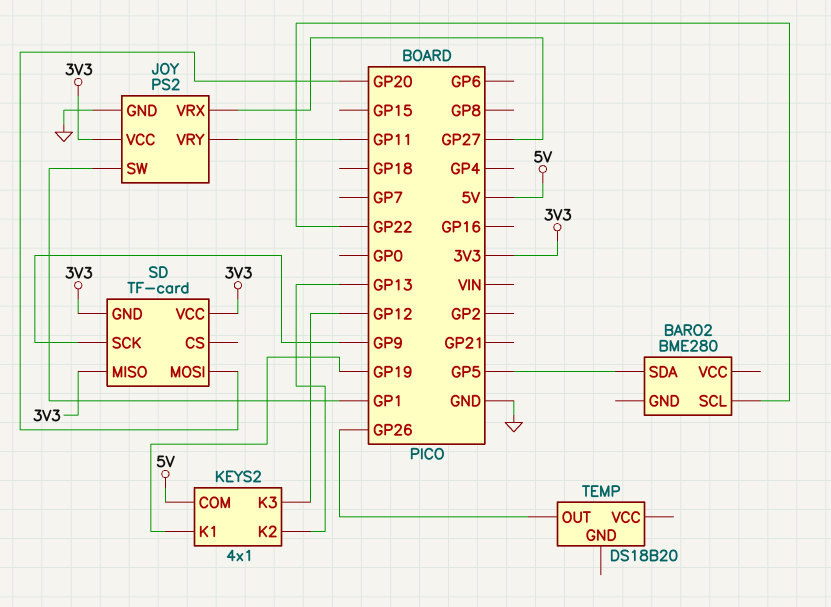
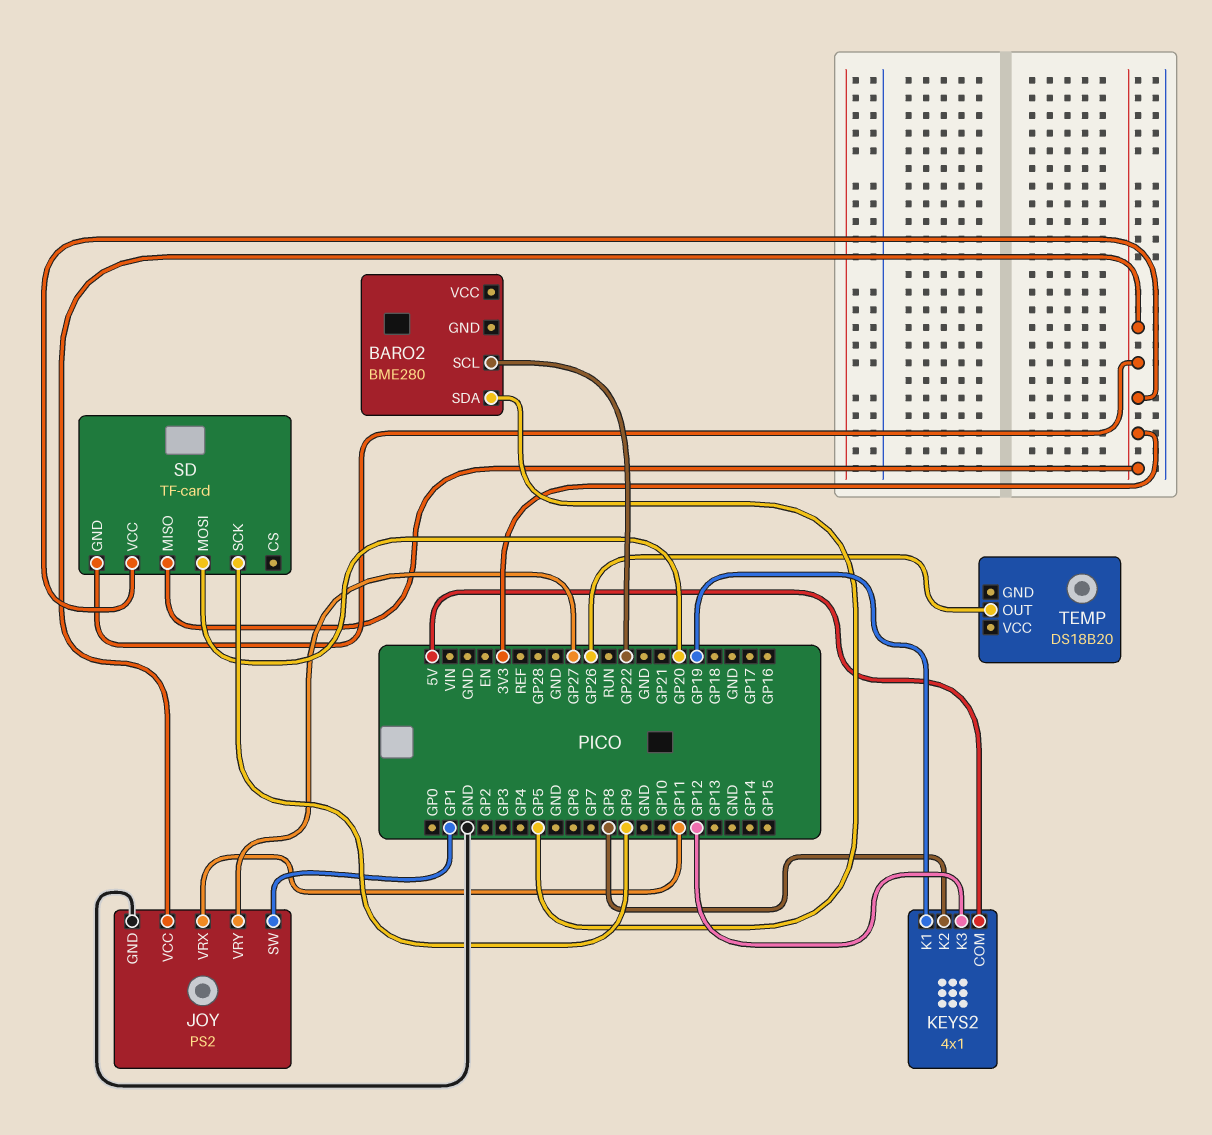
JOY pin VRX: GP27 -> GP11
JOY pin VRY: GP11 -> GP27
KEYS2 pin K2: GP13 -> GP8

